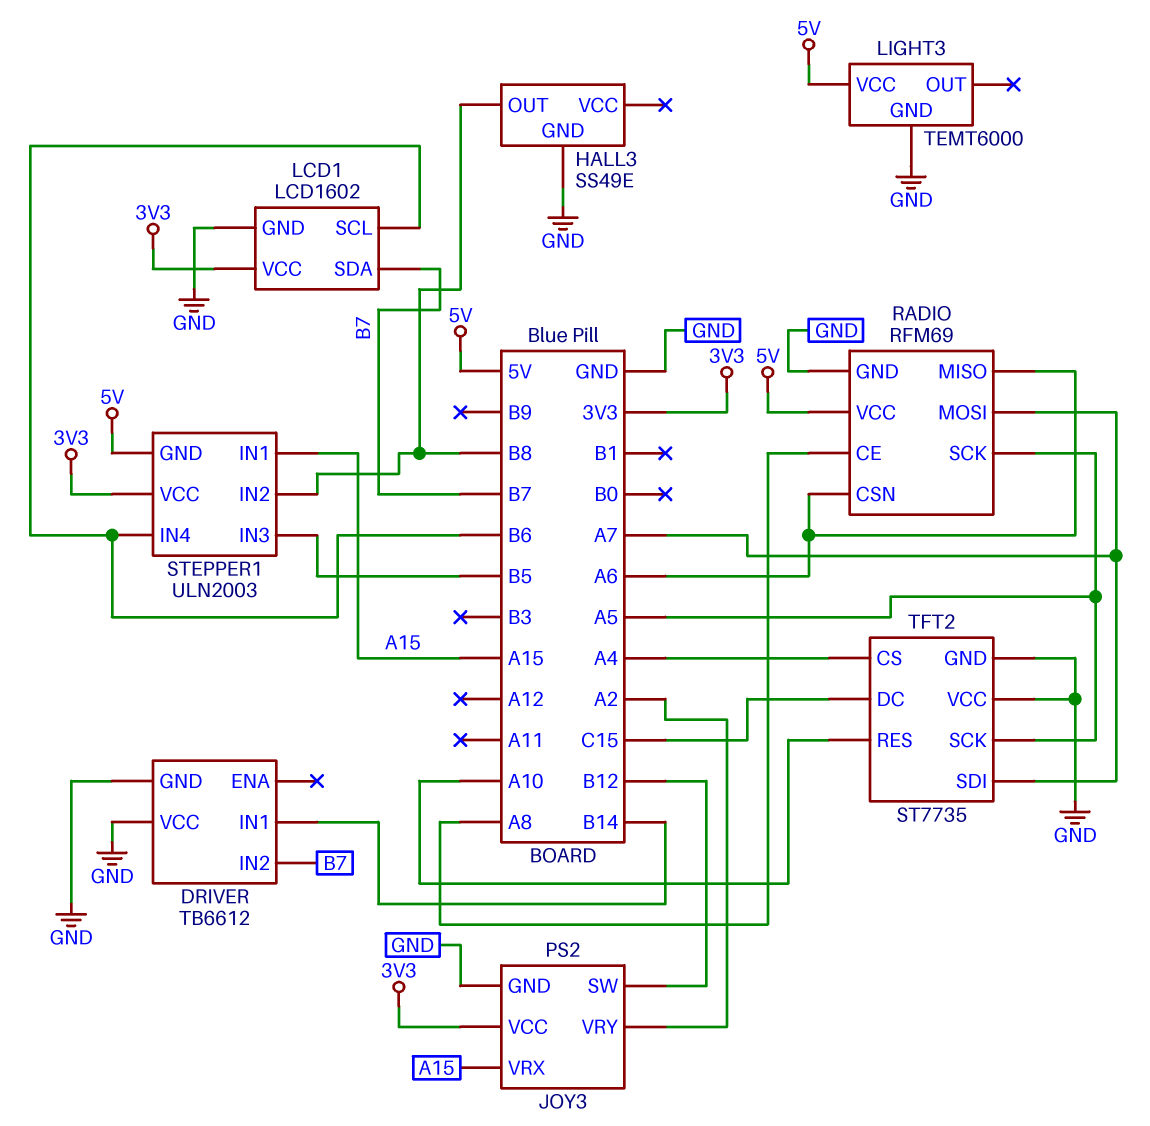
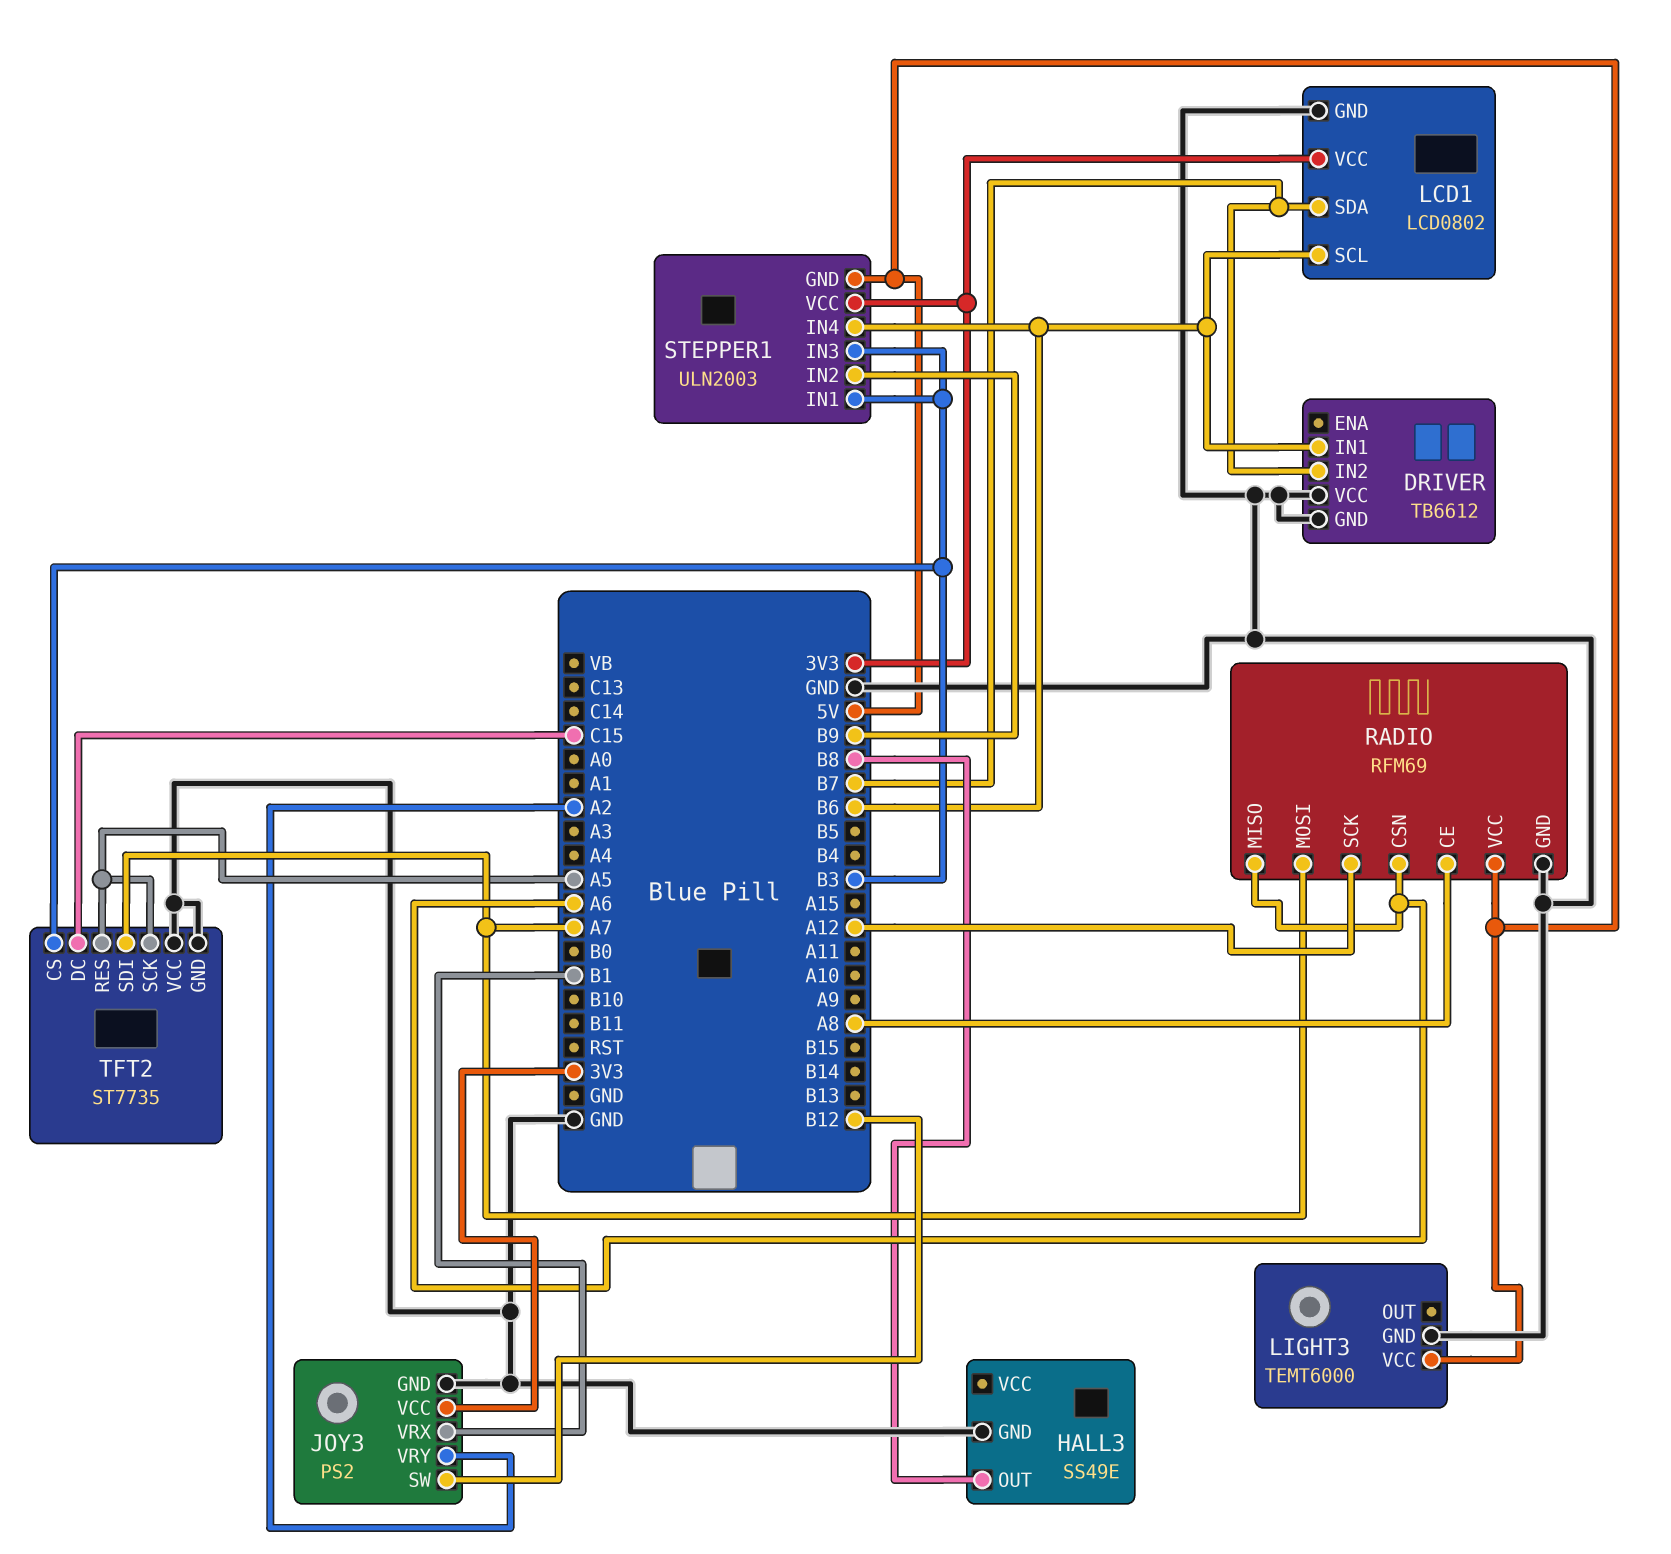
DRIVER pin IN1: B14 -> B6
JOY3 pin VRX: A15 -> B1
LCD1: LCD1602 -> LCD0802
RADIO pin SCK: A5 -> A12
STEPPER1 pin IN1: A15 -> B3
STEPPER1 pin IN2: B8 -> B9
STEPPER1 pin IN3: B5 -> B3
TFT2 pin CS: A4 -> B3
TFT2 pin RES: A10 -> A5

